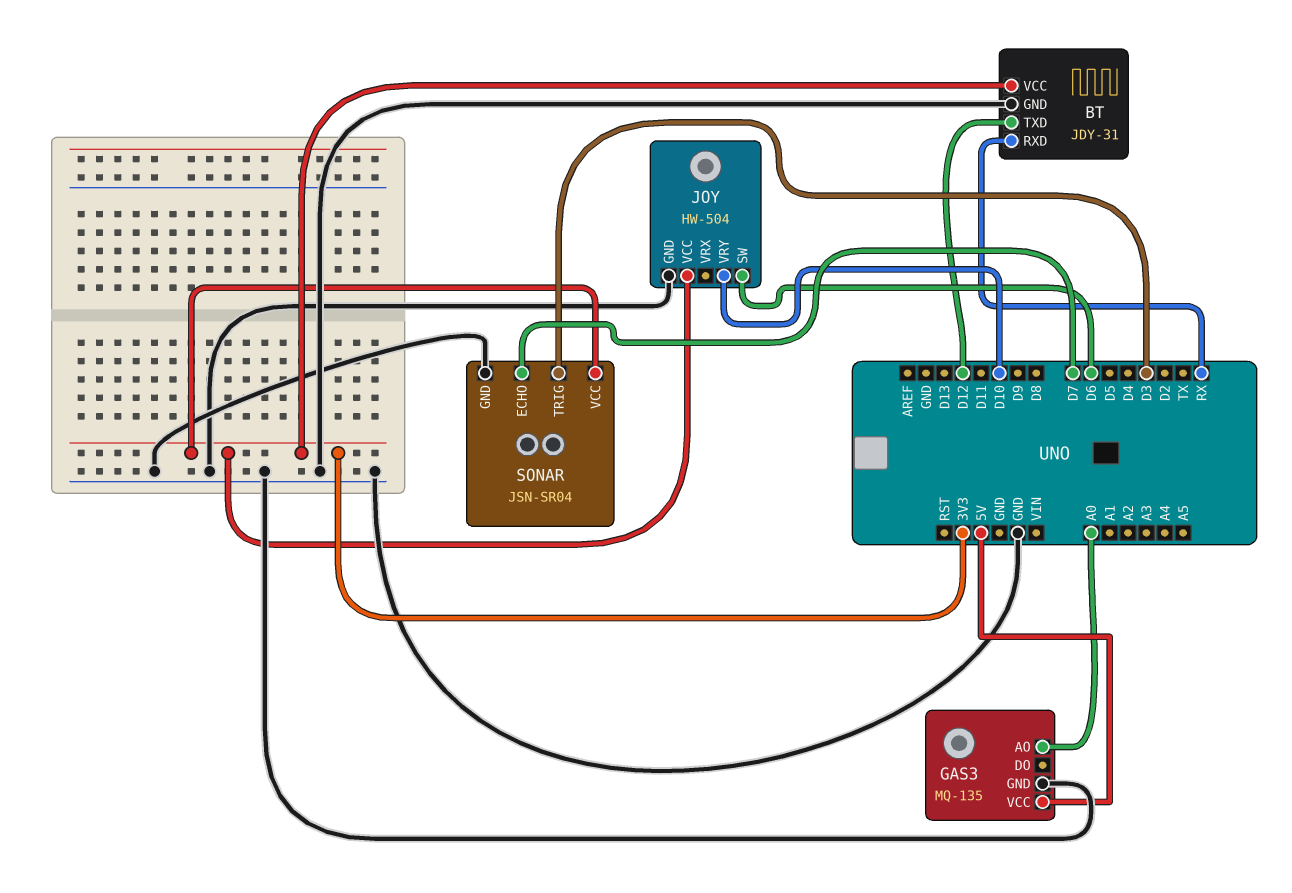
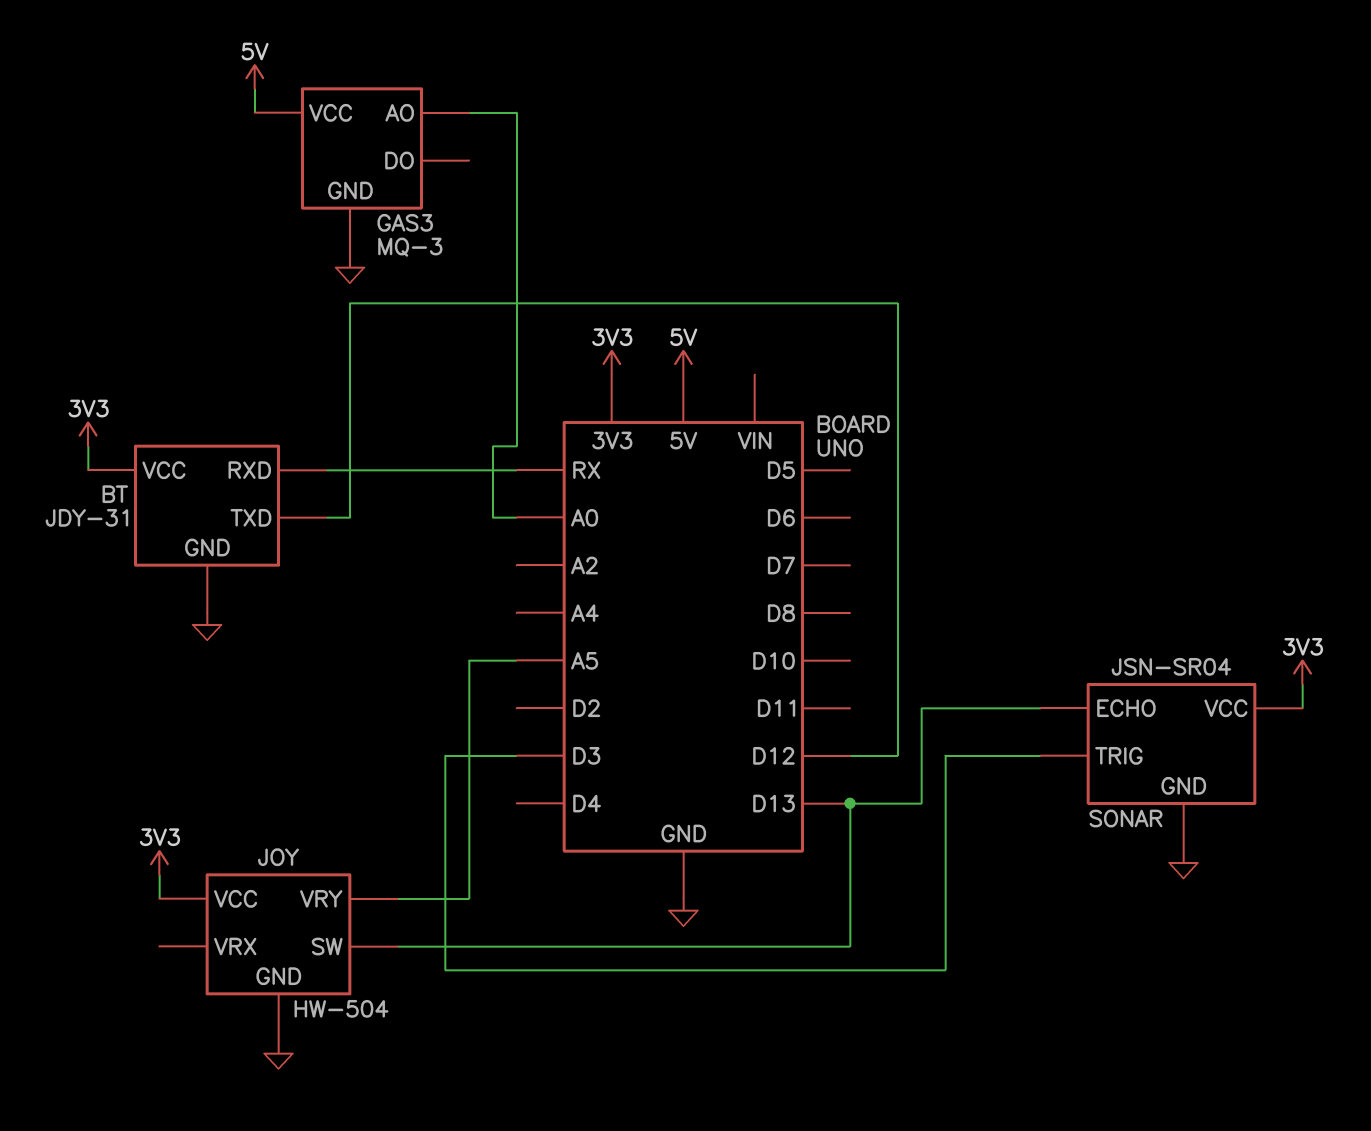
GAS3: MQ-135 -> MQ-3
JOY pin SW: D6 -> D13
JOY pin VRY: D10 -> A5
SONAR pin ECHO: D7 -> D13

